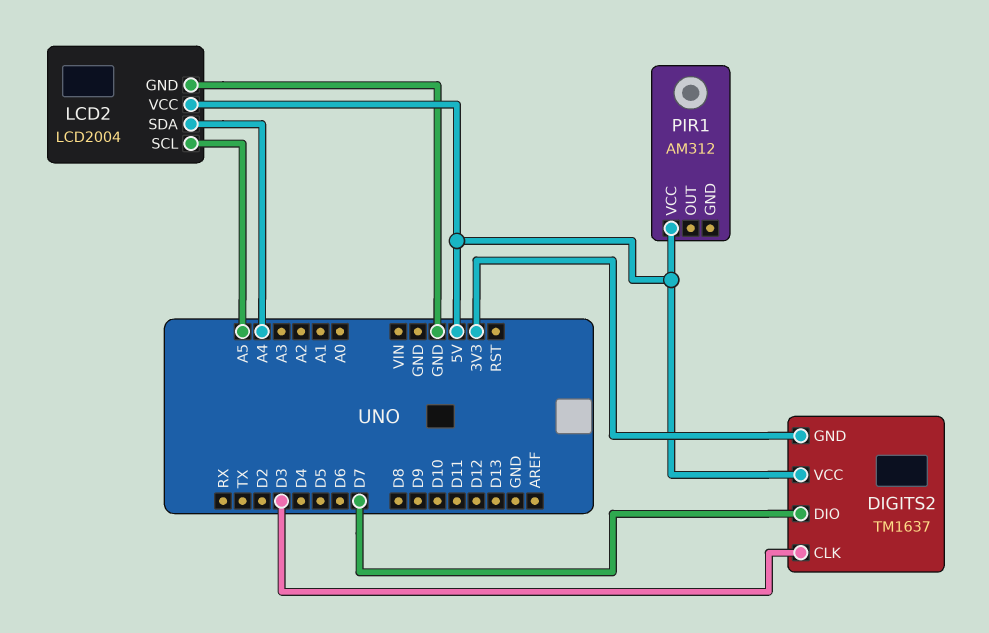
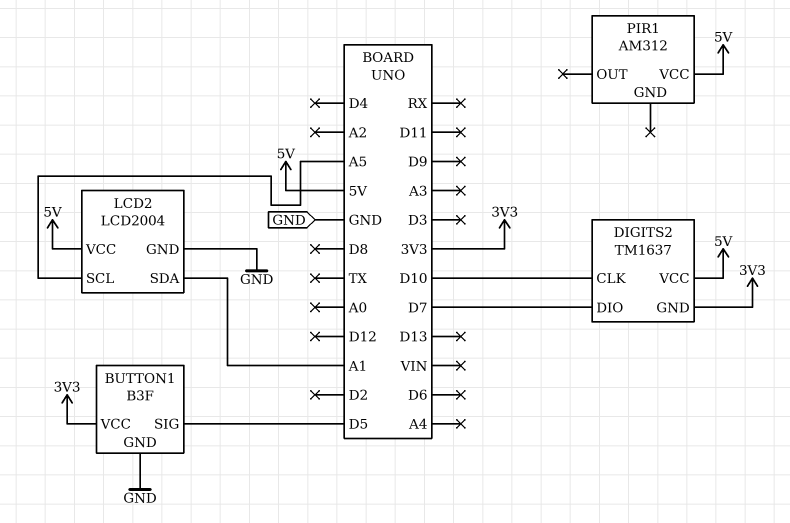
BUTTON1: none -> B3F
BUTTON1 pin GND: none -> GND
BUTTON1 pin SIG: none -> D5
BUTTON1 pin VCC: none -> 3V3
DIGITS2 pin CLK: D3 -> D10
LCD2 pin SDA: A4 -> A1

